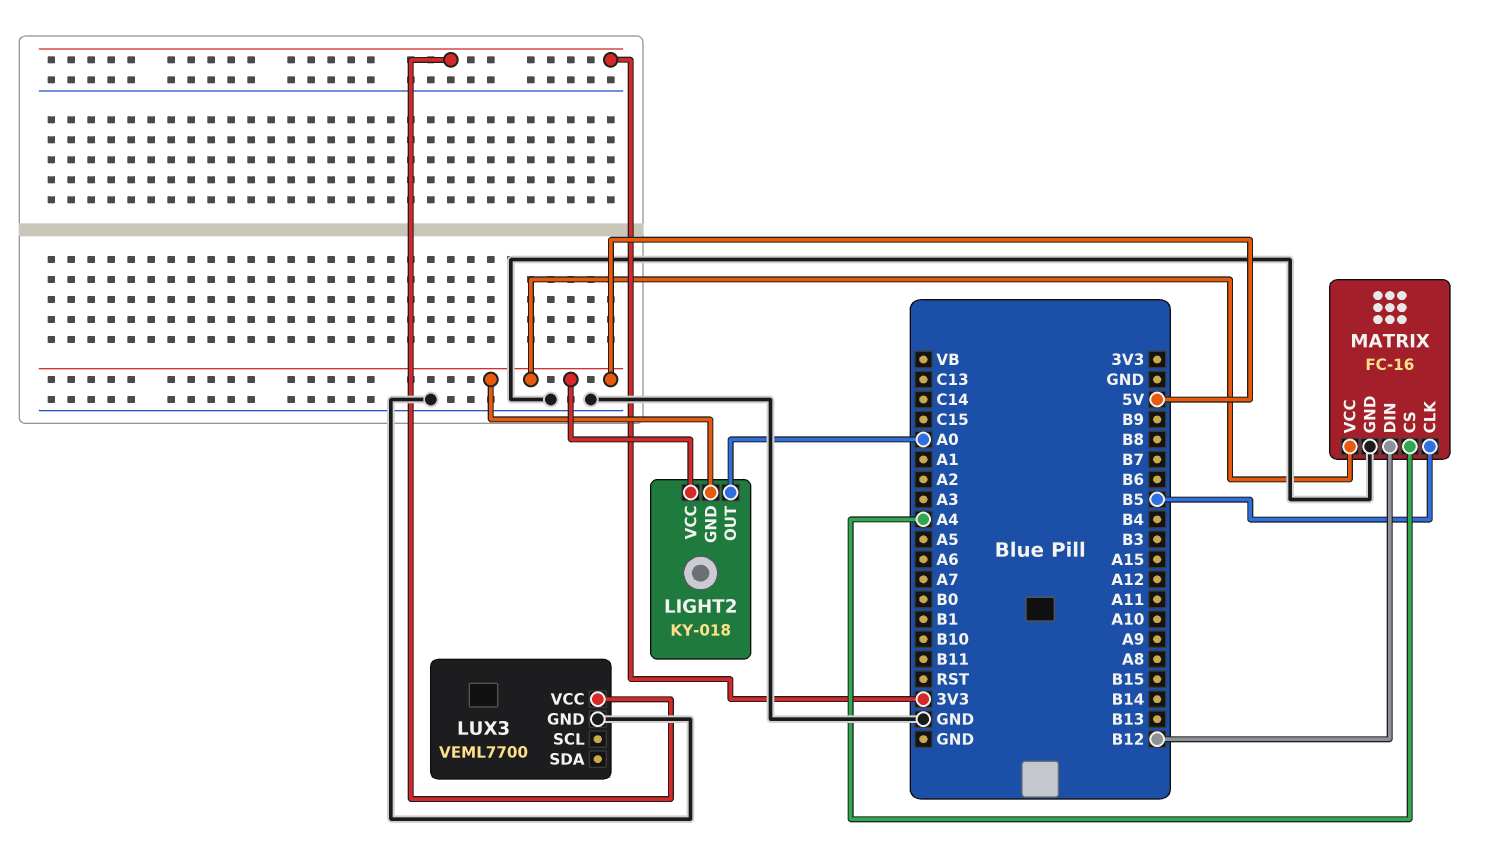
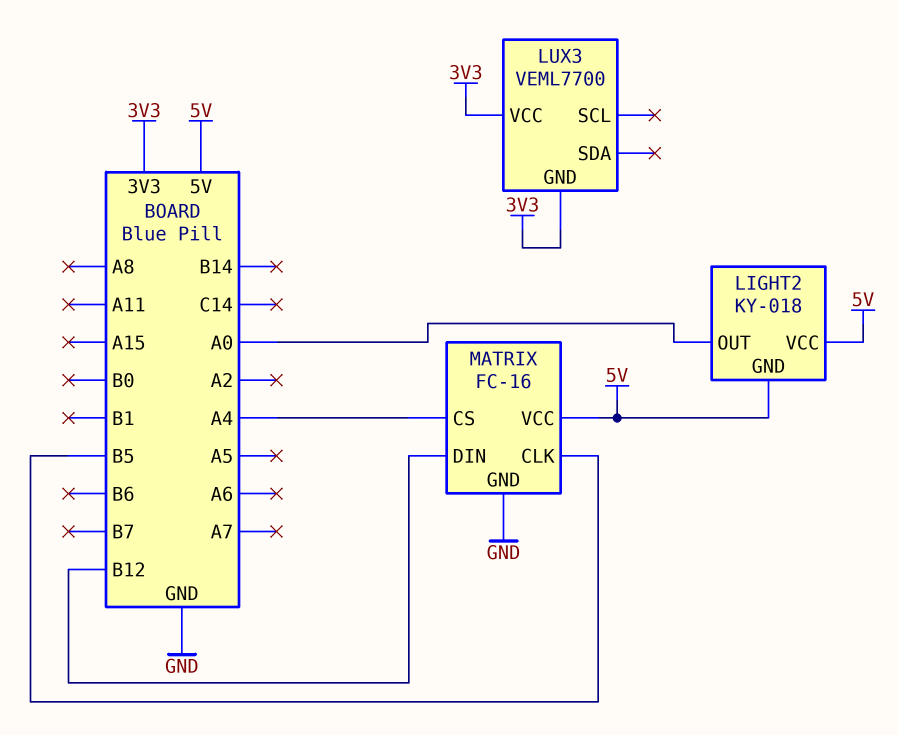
LUX3 pin GND: GND -> 3V3

